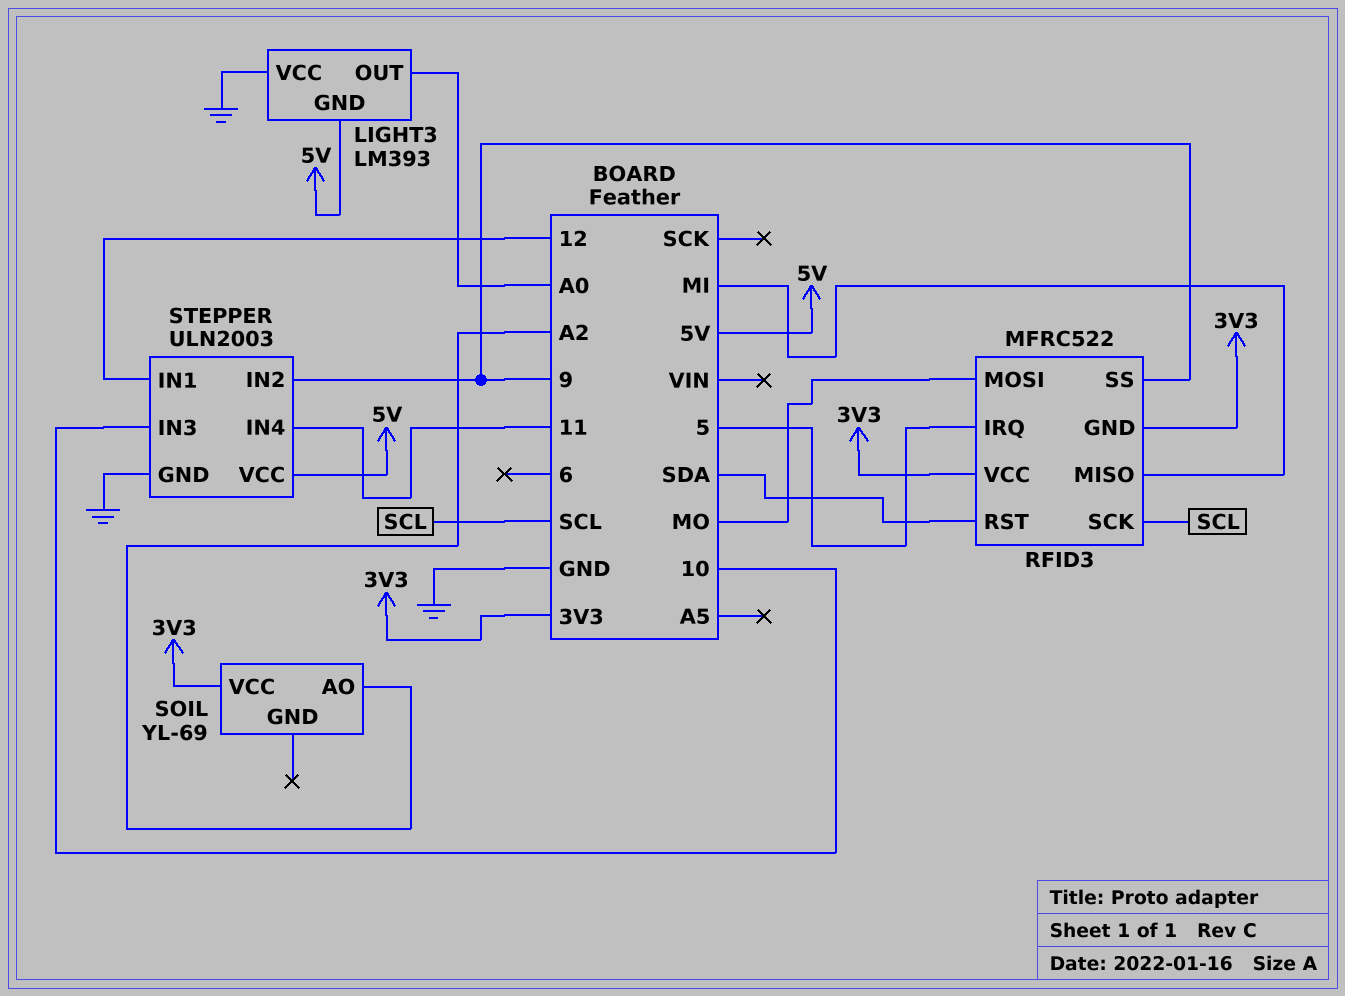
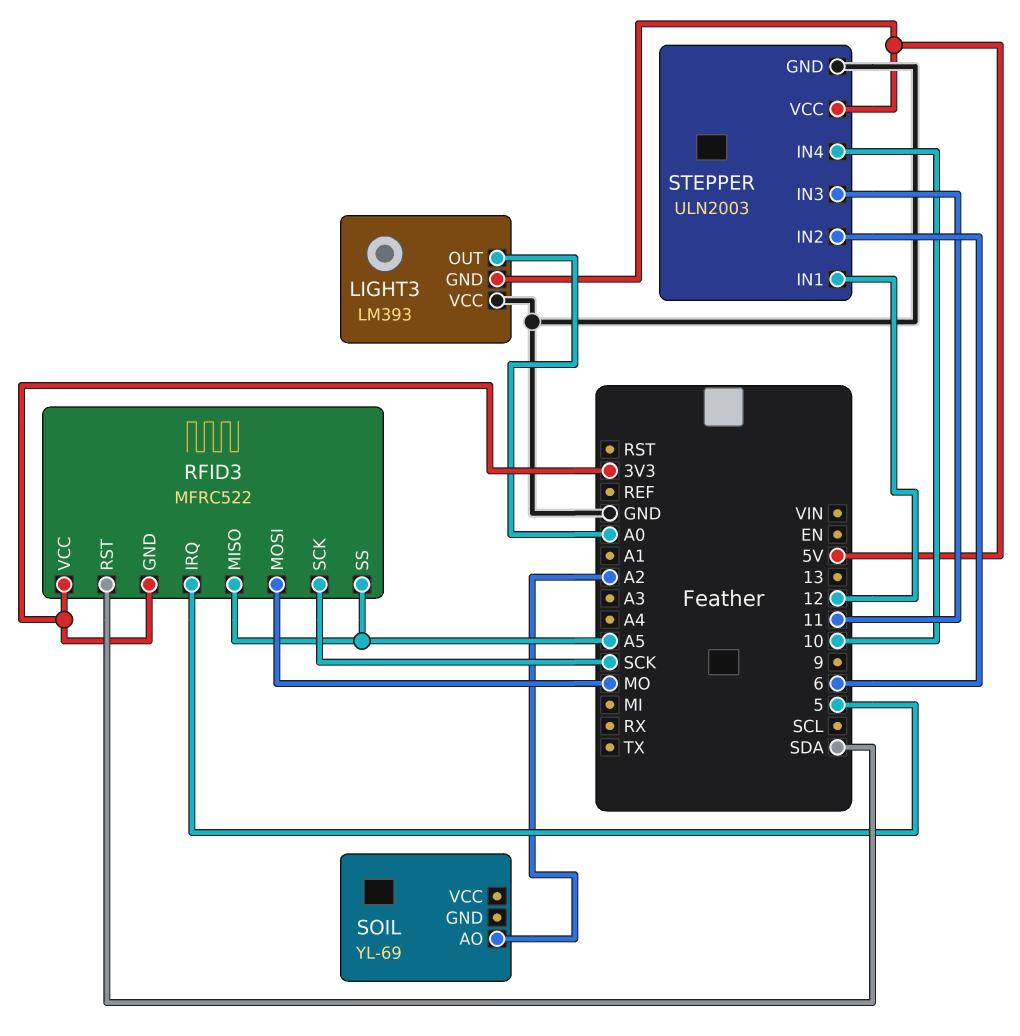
RFID3 pin MISO: MI -> A5
RFID3 pin SCK: SCL -> SCK
RFID3 pin SS: 9 -> A5
SOIL pin VCC: 3V3 -> none
STEPPER pin IN2: 9 -> 6
STEPPER pin IN3: 10 -> 11
STEPPER pin IN4: 11 -> 10

